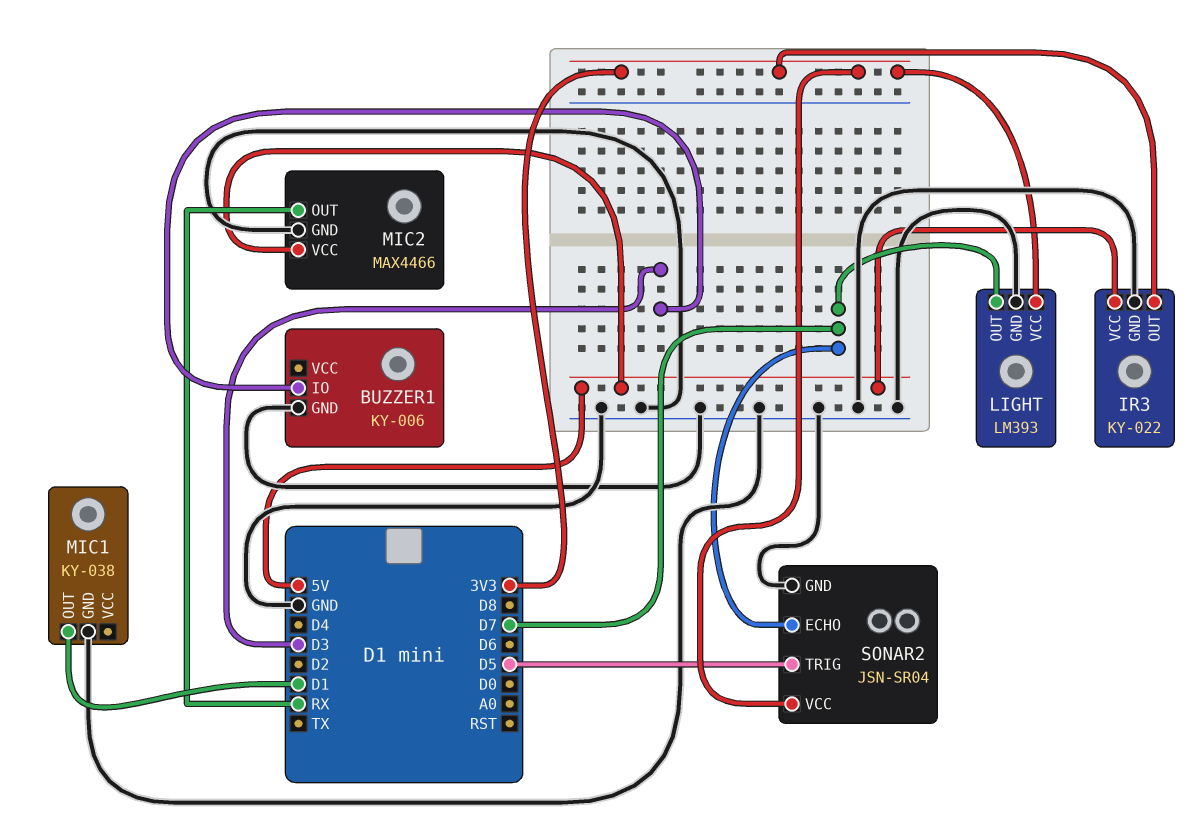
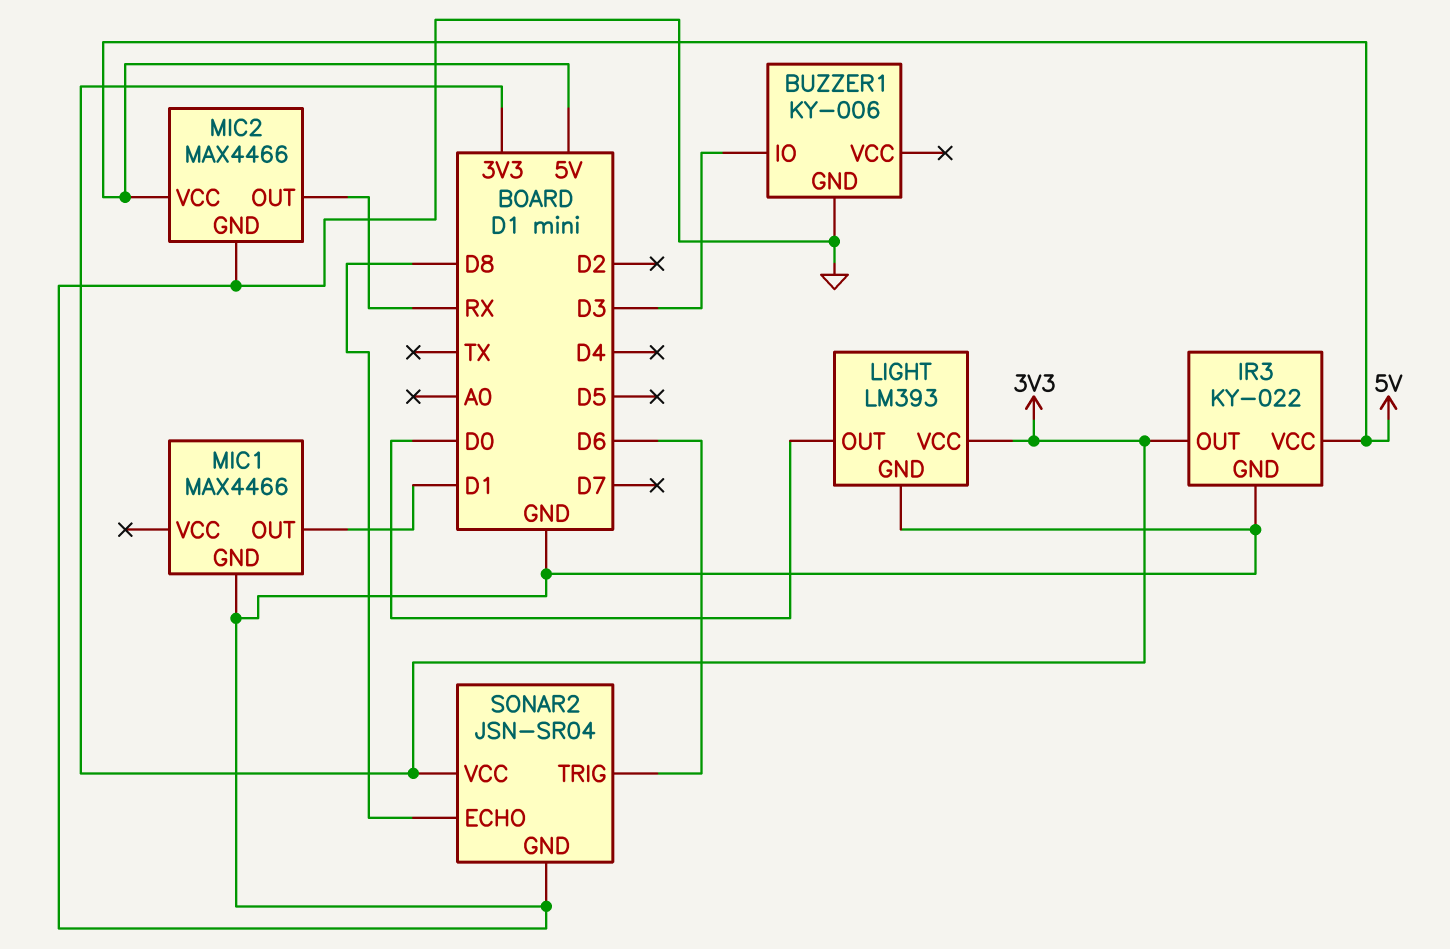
LIGHT pin OUT: D7 -> D0
MIC1: KY-038 -> MAX4466
SONAR2 pin ECHO: D7 -> D8
SONAR2 pin TRIG: D5 -> D6

